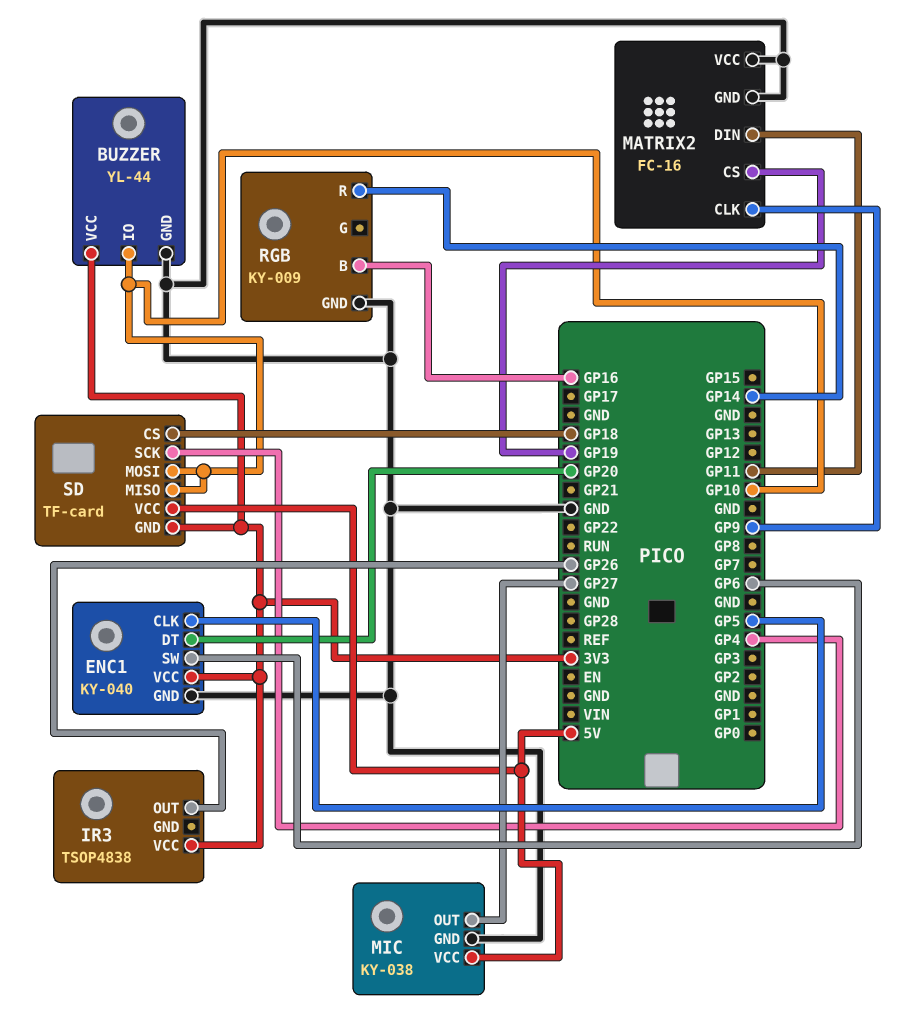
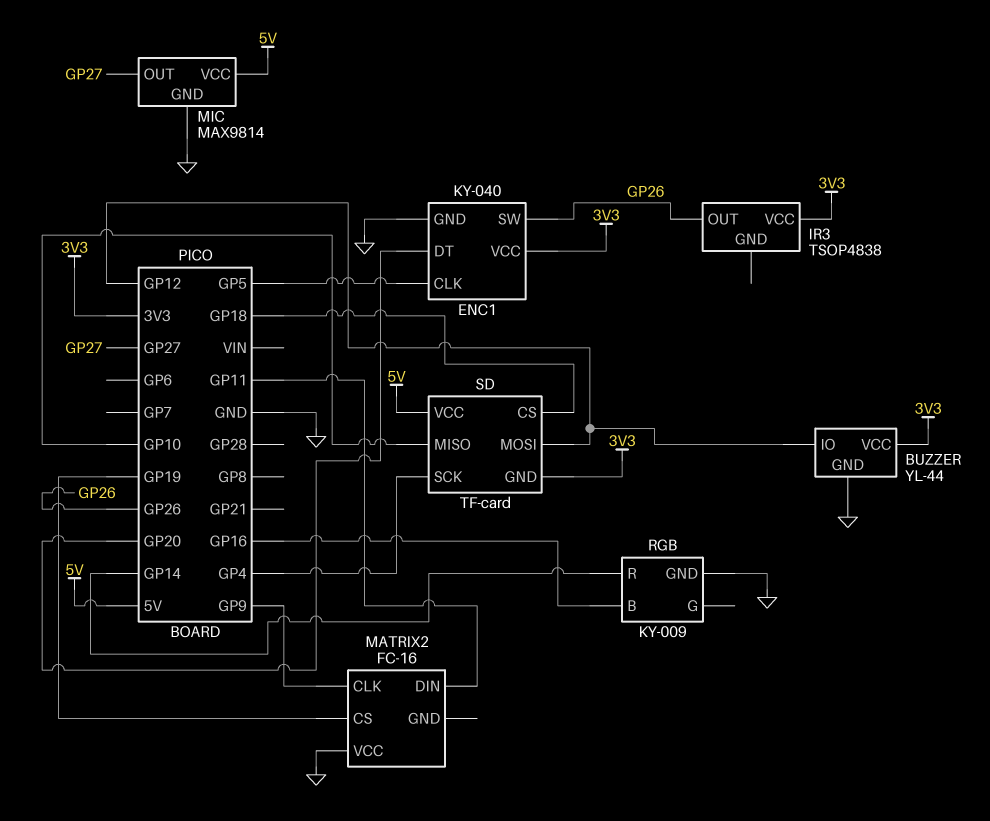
BUZZER pin IO: GP10 -> GP12
ENC1 pin SW: GP6 -> GP26
MATRIX2 pin GND: GND -> none
MIC: KY-038 -> MAX9814
SD pin MOSI: GP10 -> GP12

